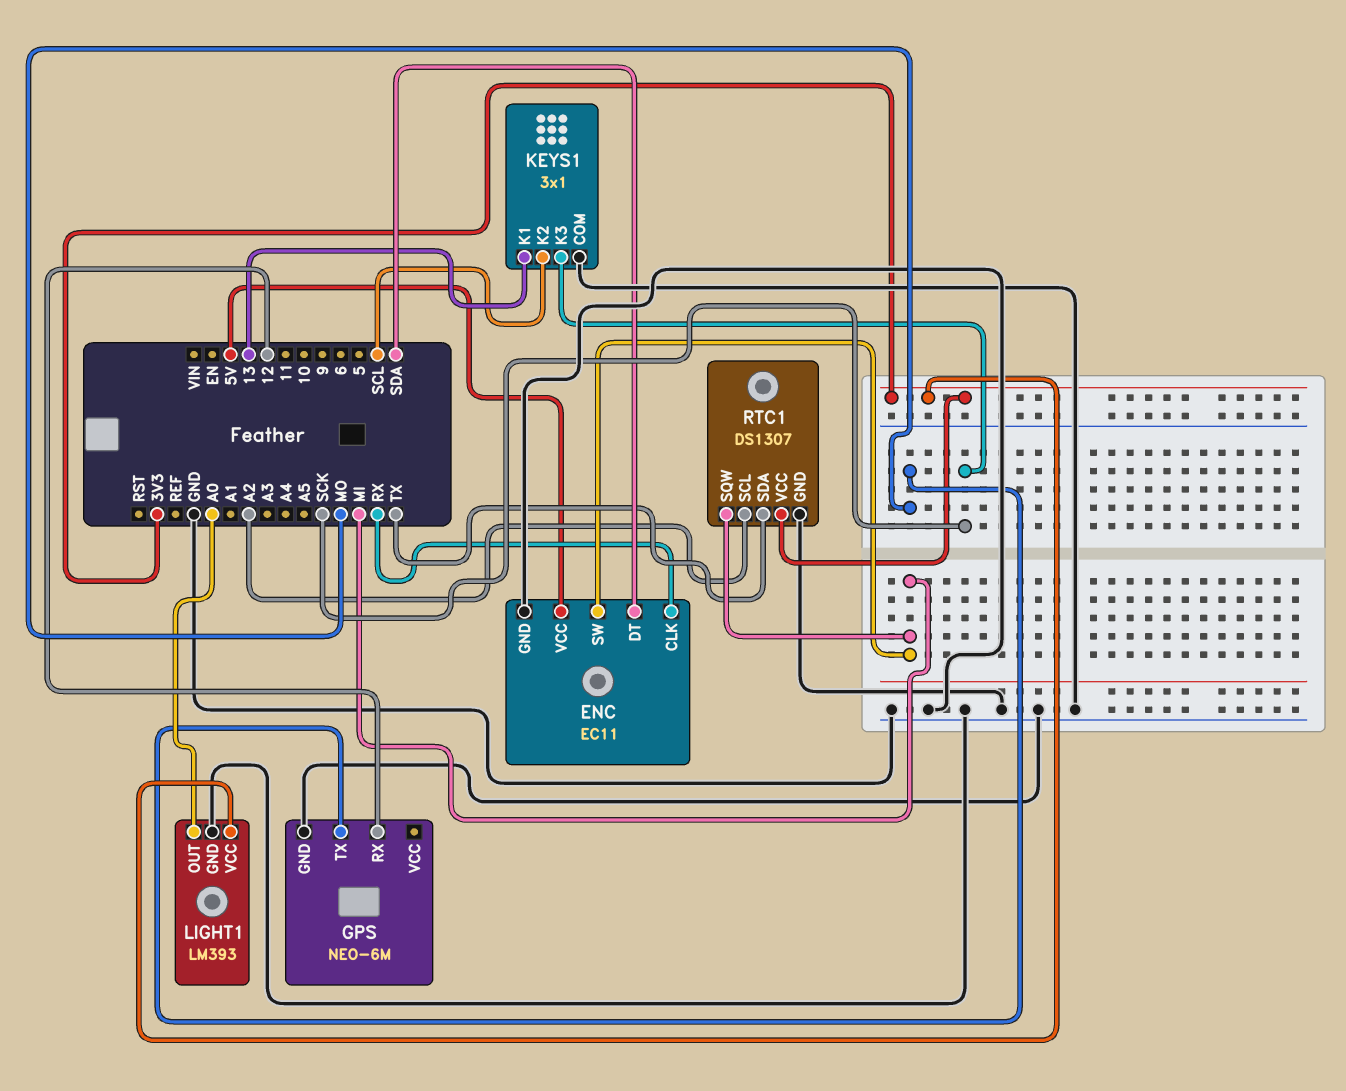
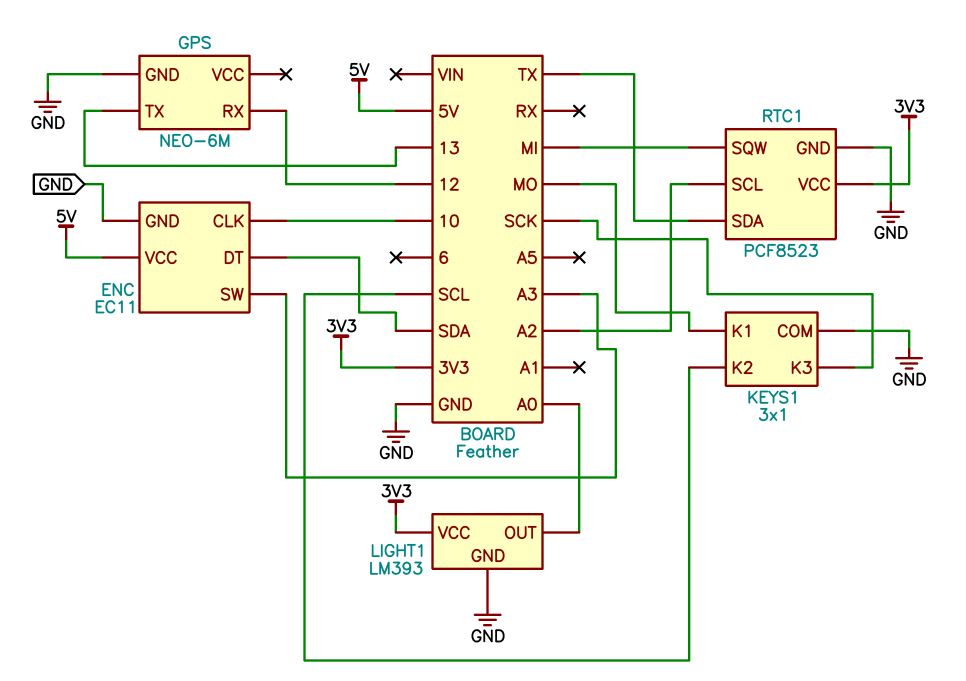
ENC pin CLK: RX -> 10
ENC pin SW: MI -> A3
GPS pin TX: MO -> 13
KEYS1 pin K1: 13 -> MO
RTC1: DS1307 -> PCF8523

